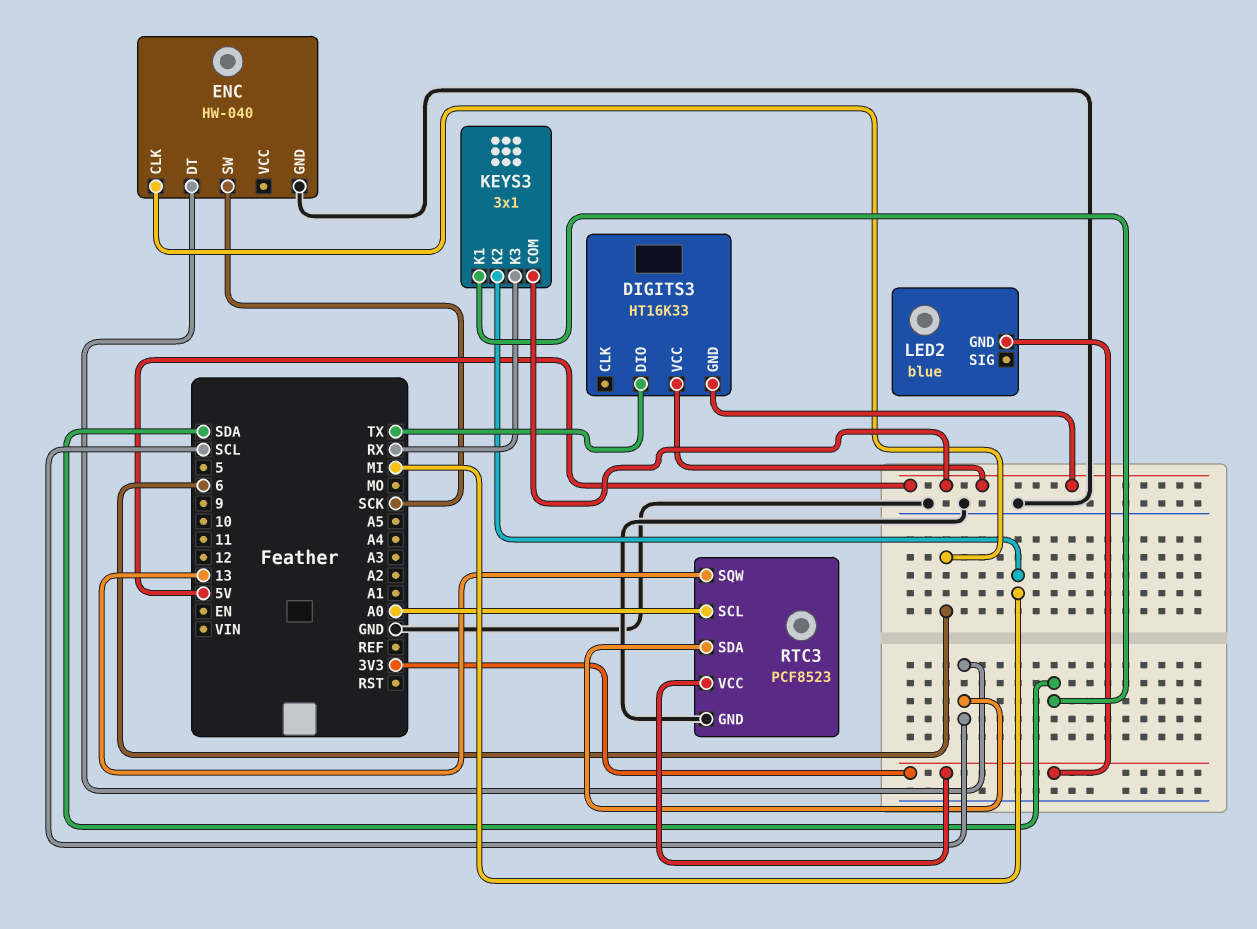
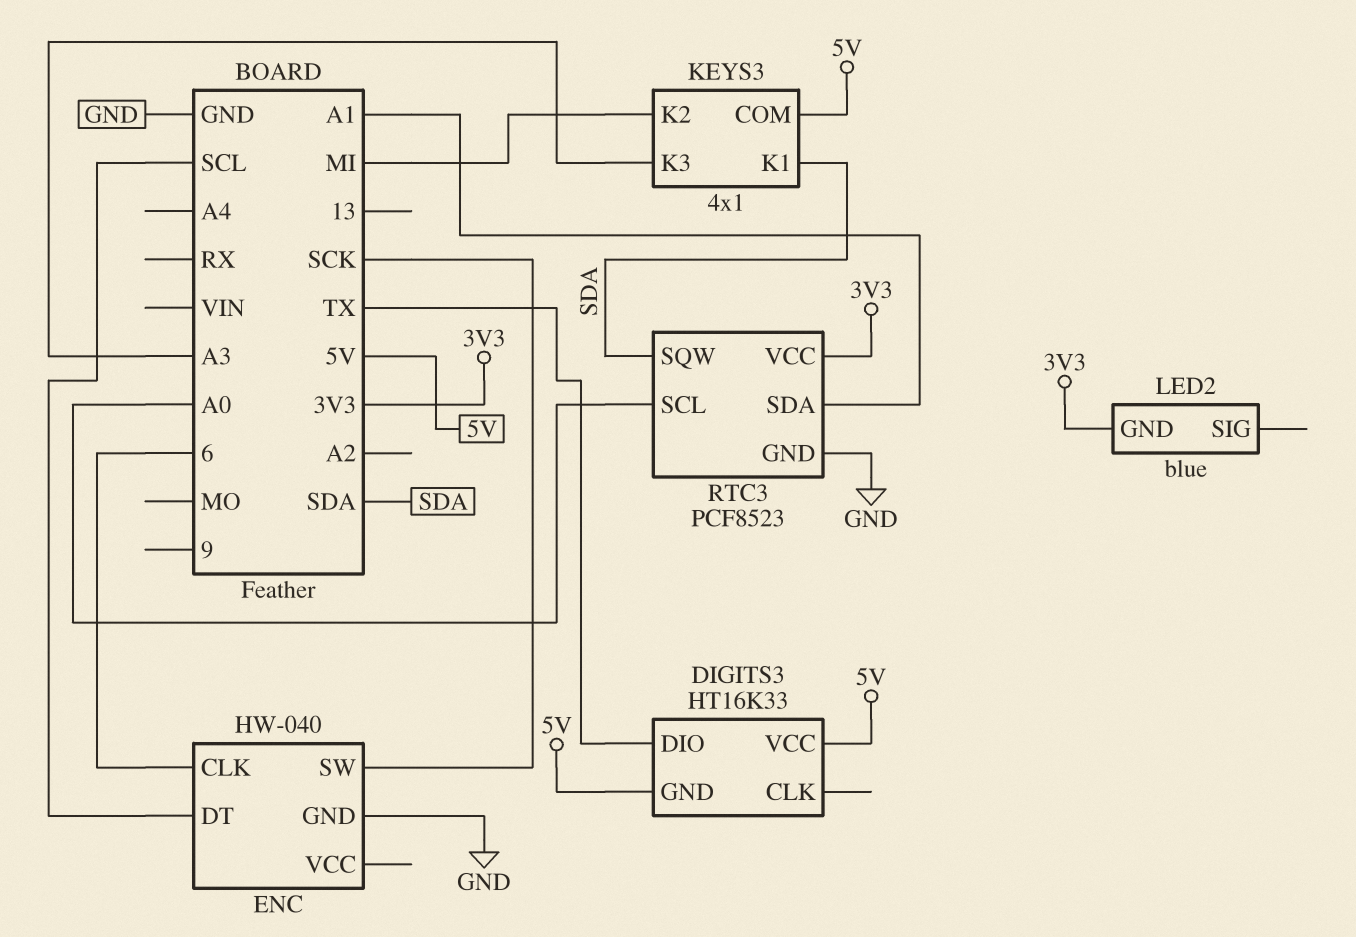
KEYS3: 3x1 -> 4x1
KEYS3 pin K3: RX -> A3
RTC3 pin SDA: SCL -> A1
RTC3 pin SQW: 13 -> SDA

